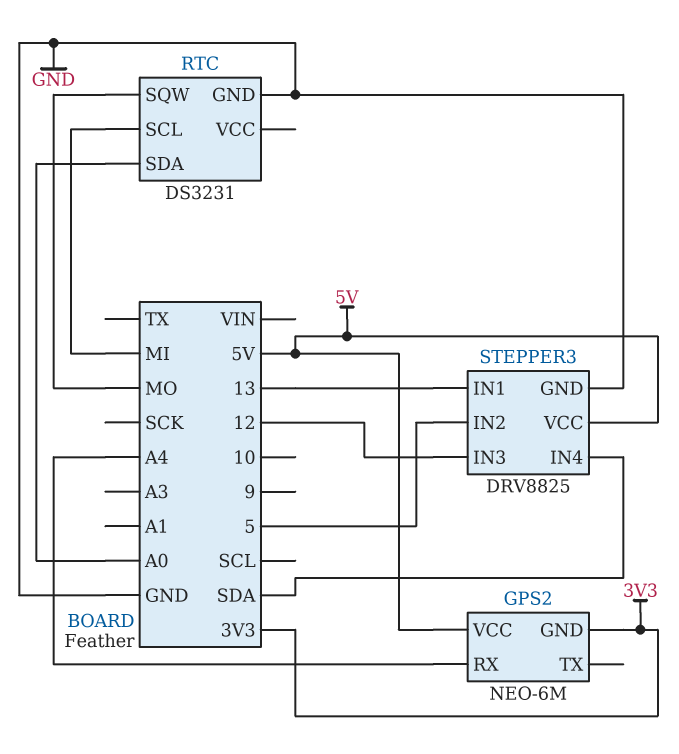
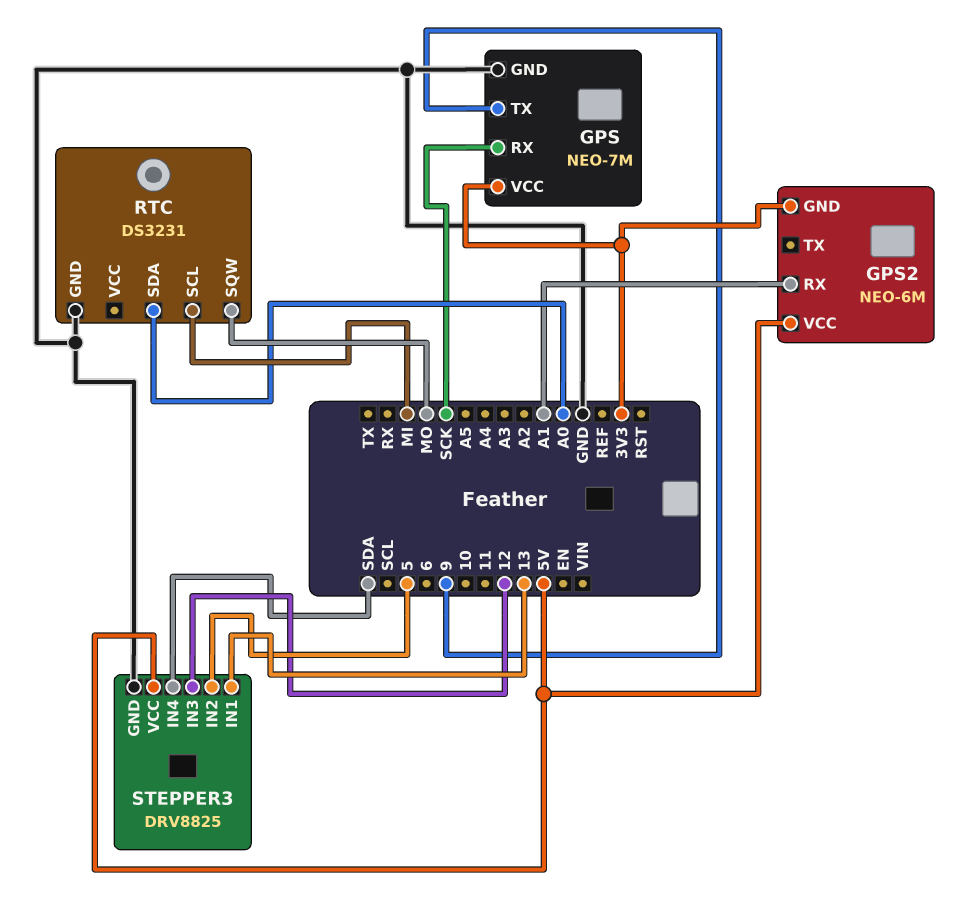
GPS: none -> NEO-7M
GPS pin GND: none -> GND
GPS pin RX: none -> SCK
GPS pin TX: none -> 9
GPS pin VCC: none -> 3V3
GPS2 pin RX: A4 -> A1

